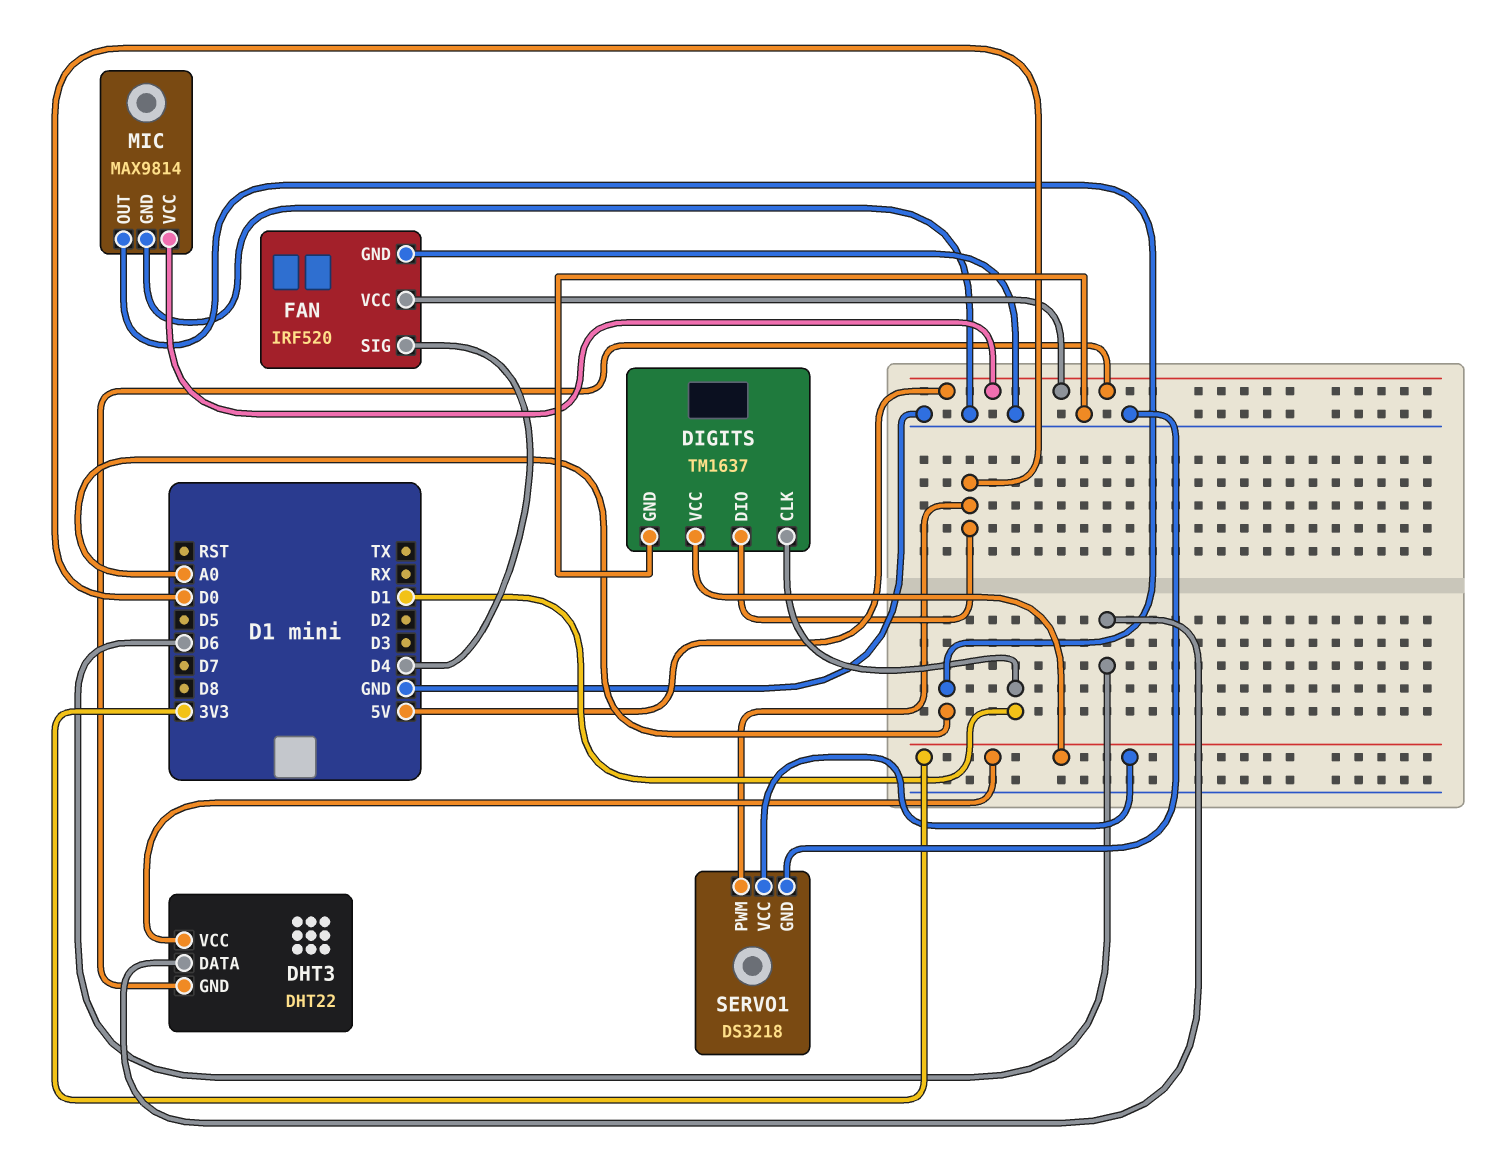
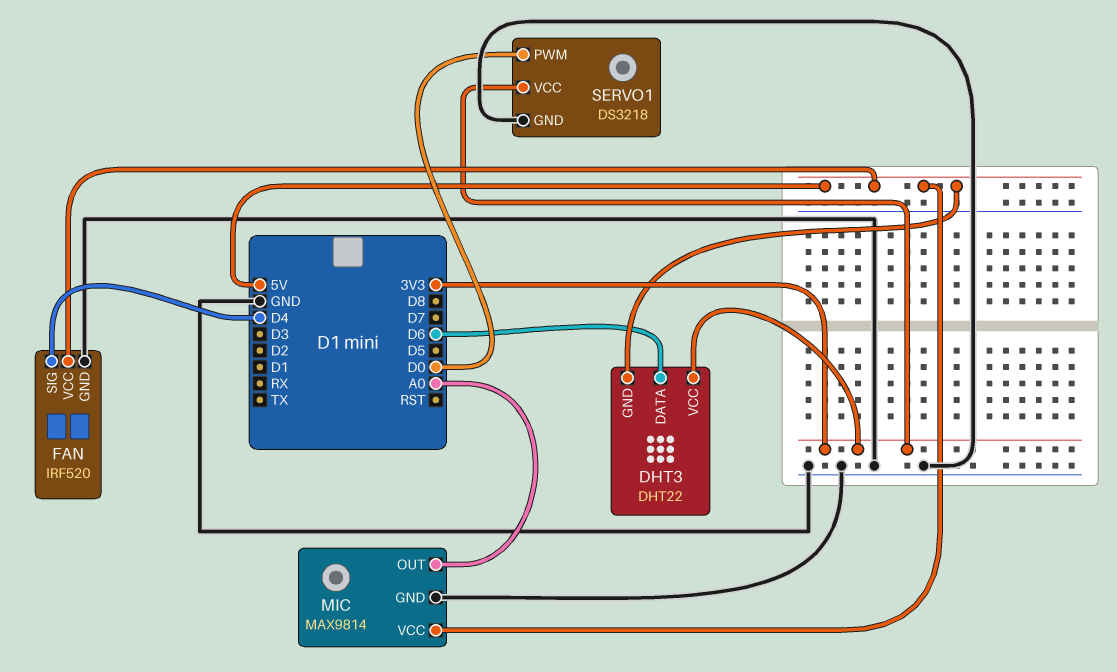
DIGITS: TM1637 -> none
DIGITS pin CLK: D1 -> none
DIGITS pin DIO: D0 -> none
DIGITS pin GND: GND -> none
DIGITS pin VCC: 3V3 -> none

